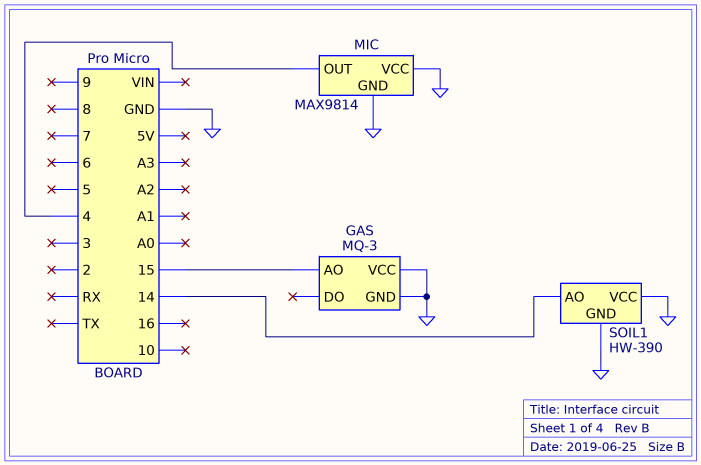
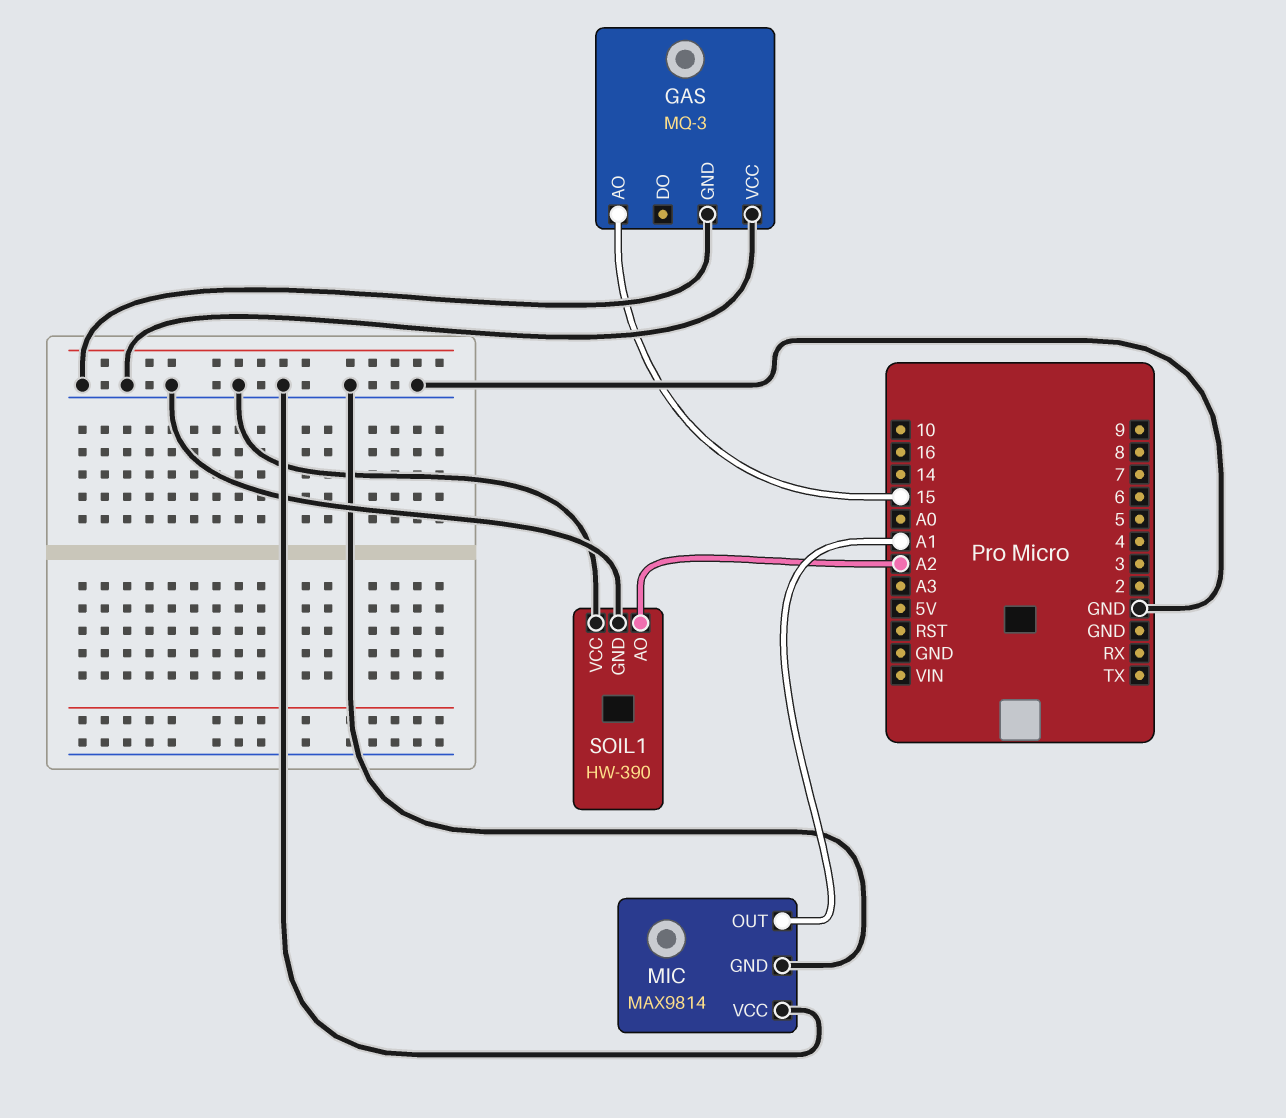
MIC pin OUT: 4 -> A1
SOIL1 pin AO: 14 -> A2

